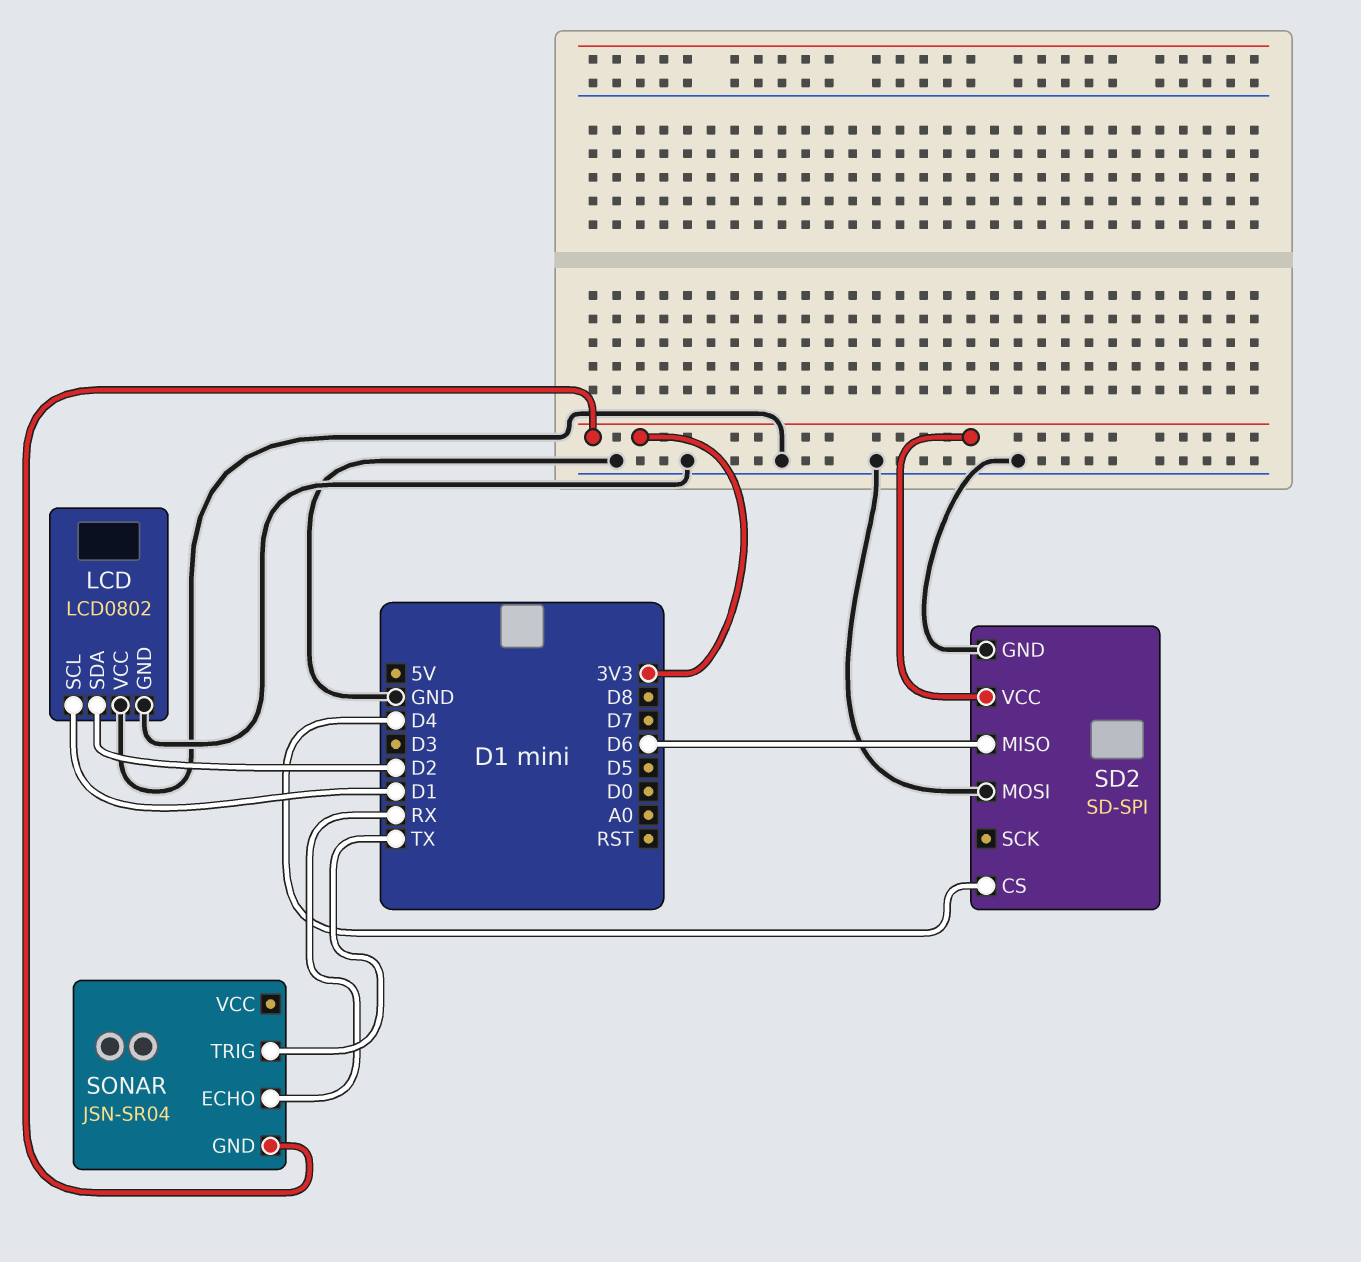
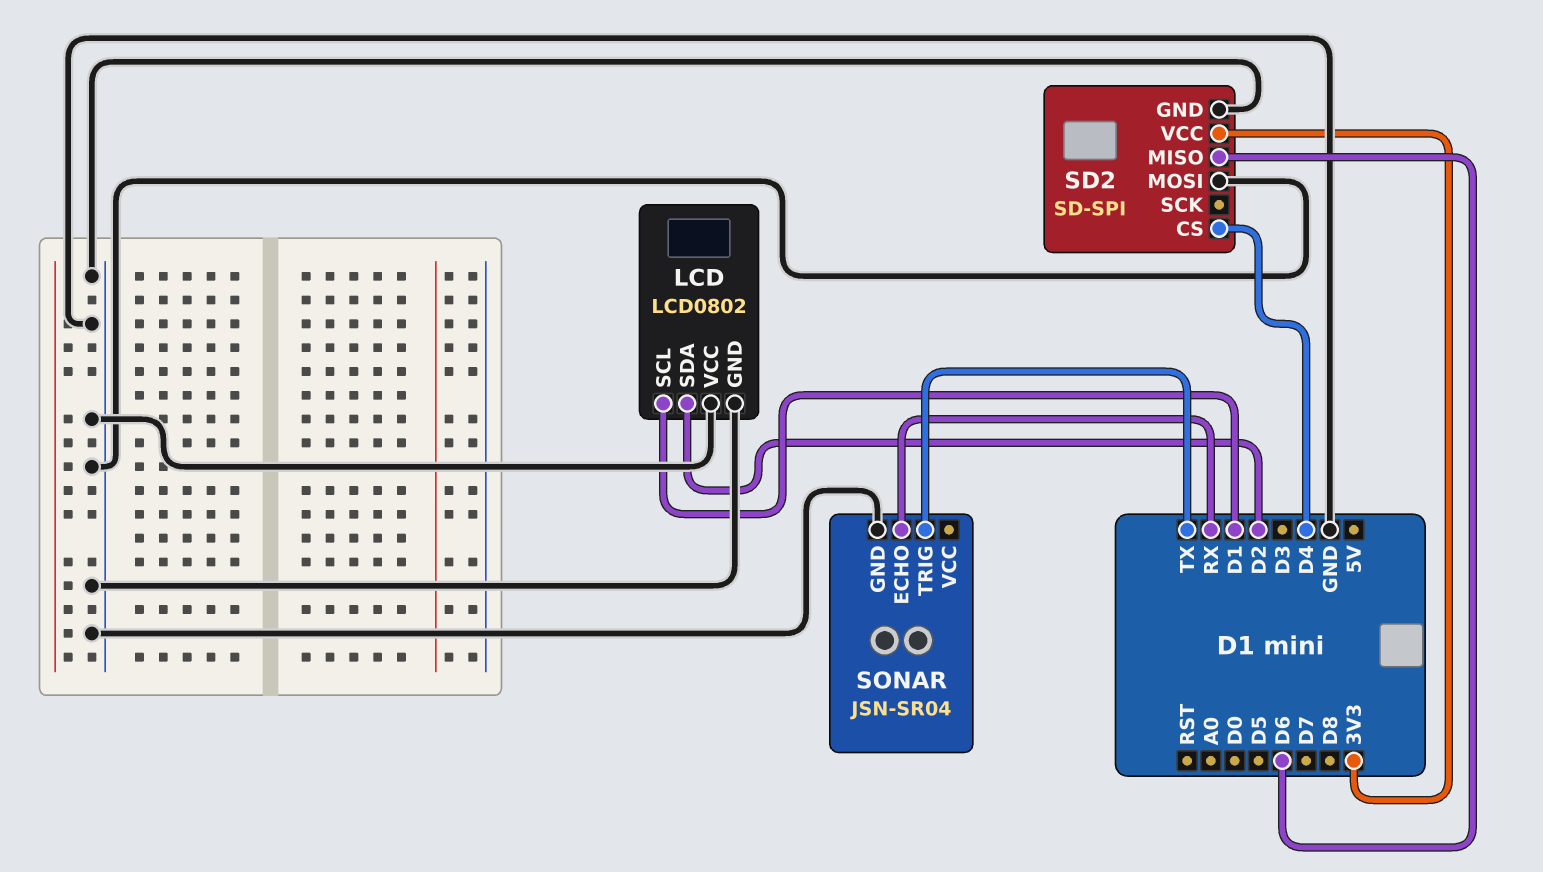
SONAR pin GND: 3V3 -> GND

